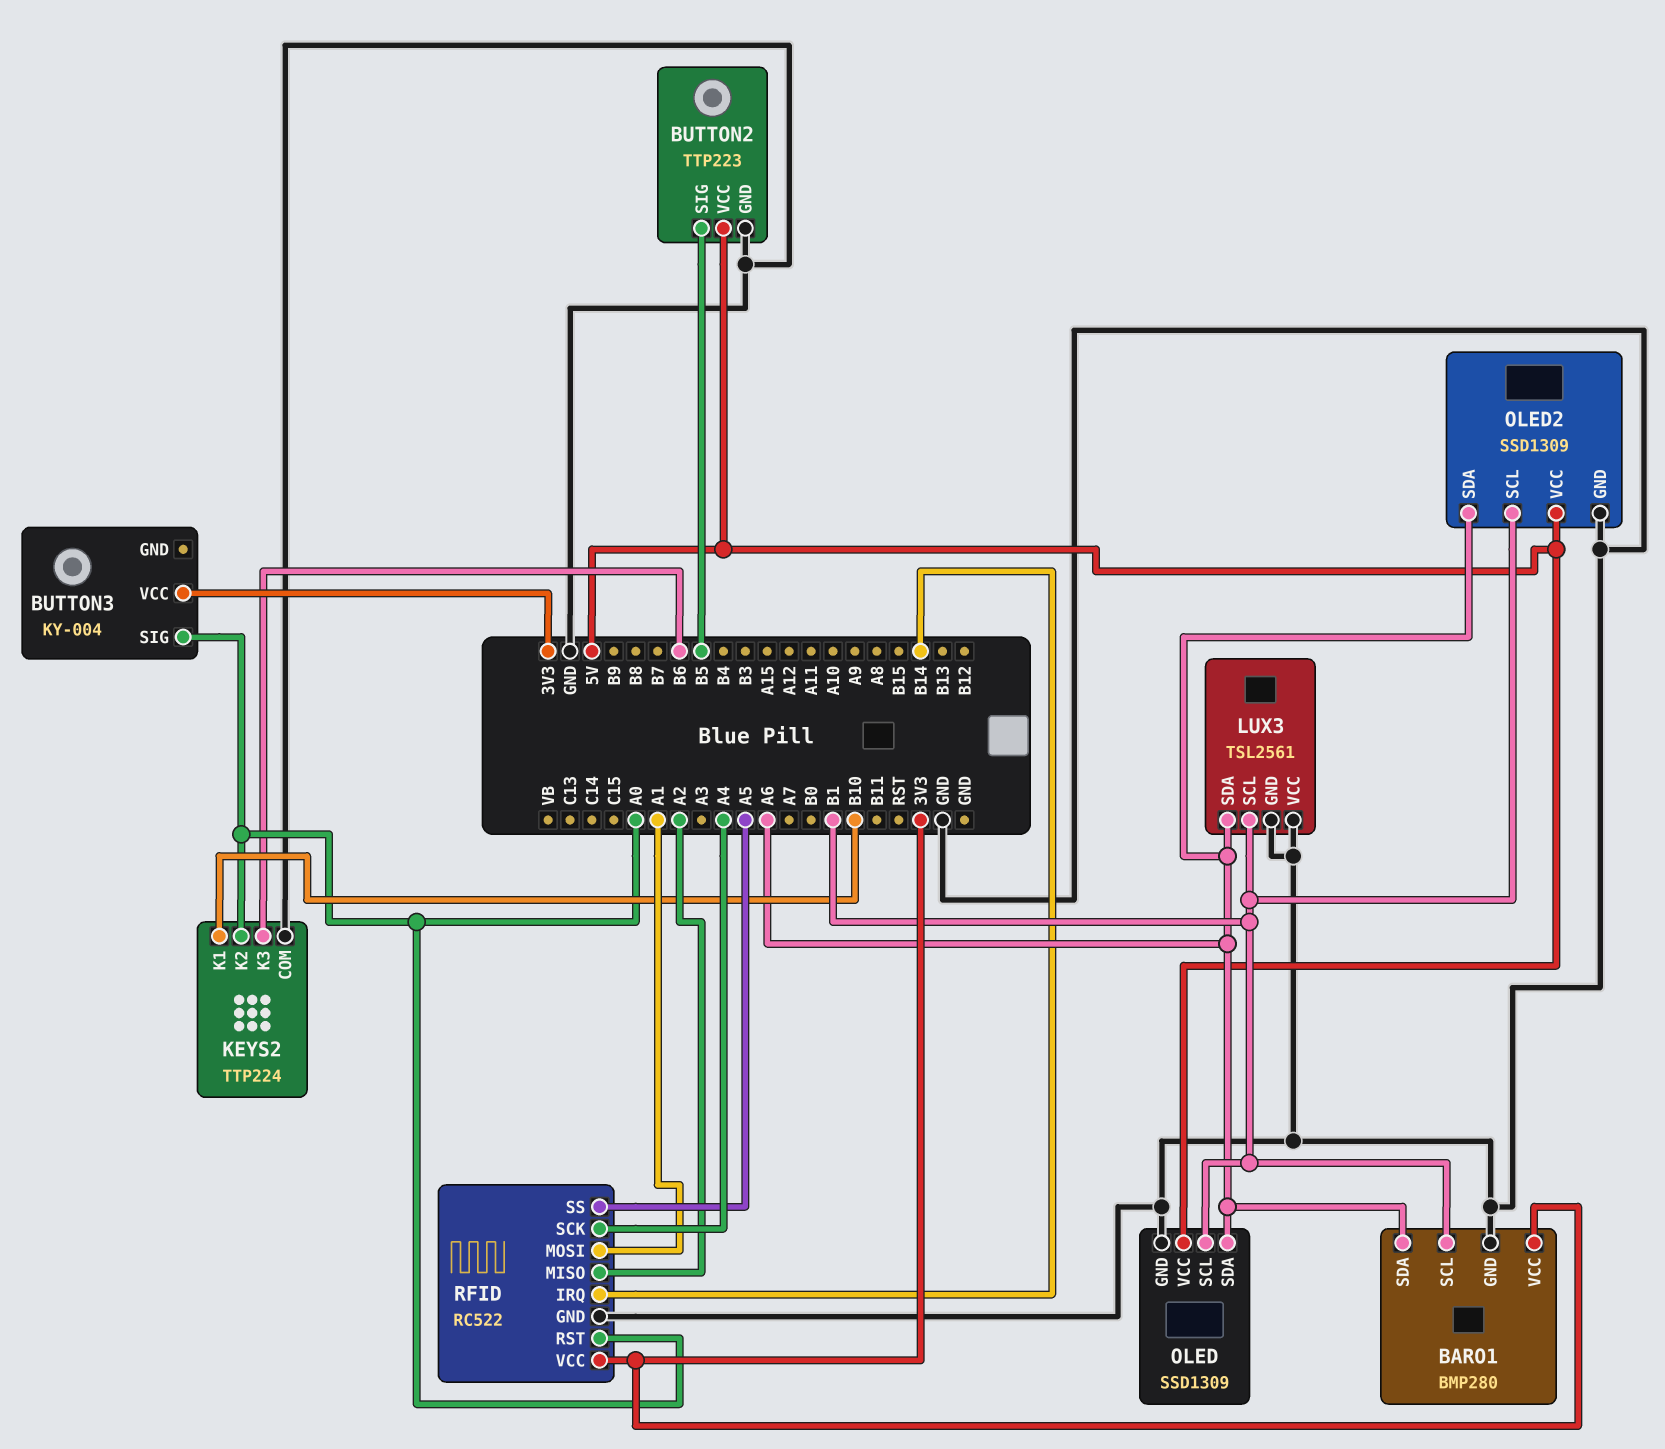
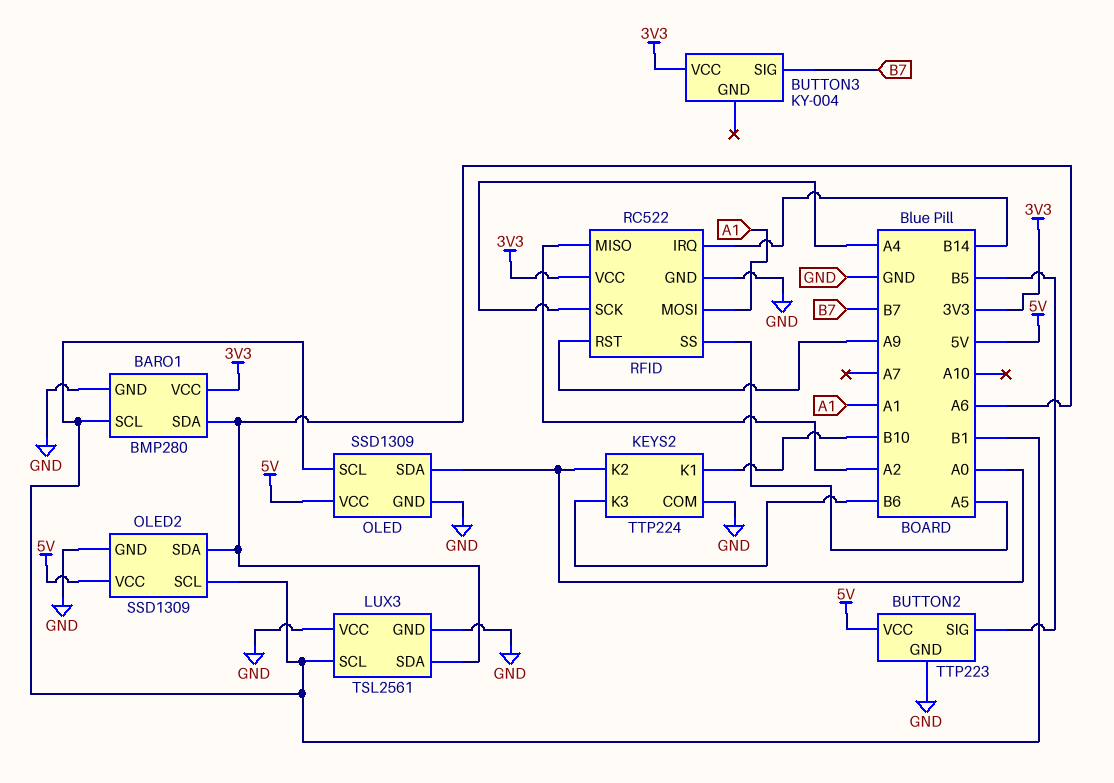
BUTTON3 pin SIG: A0 -> B7
OLED pin SDA: A6 -> A0
RFID pin RST: A0 -> A9

